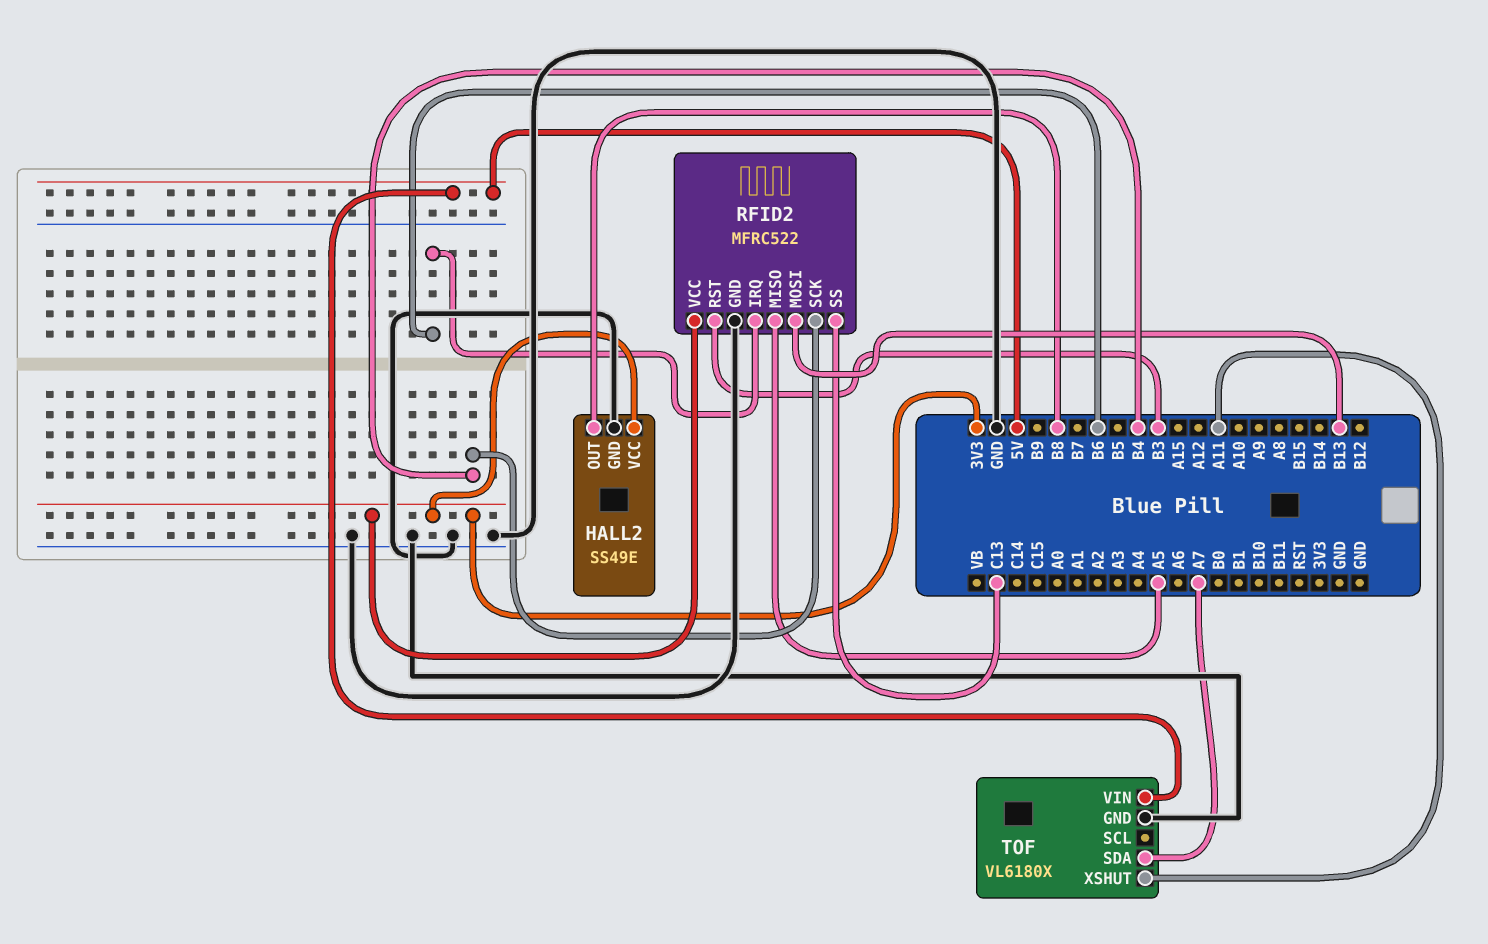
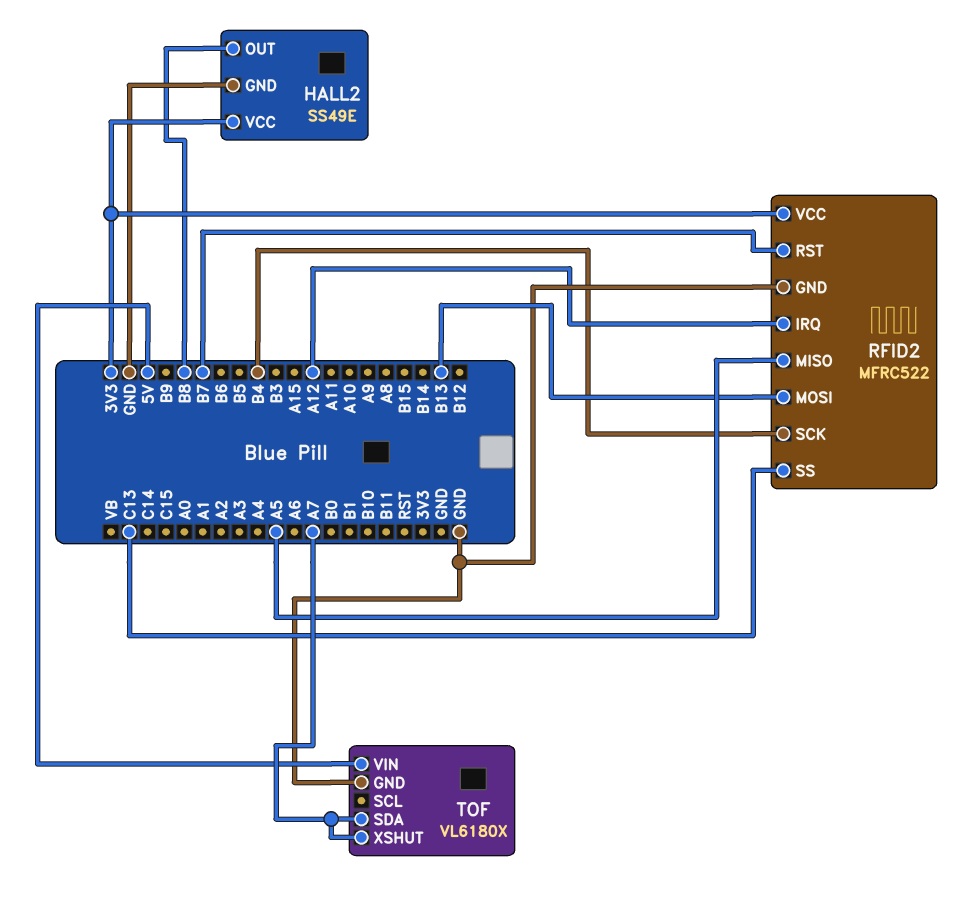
RFID2 pin IRQ: B6 -> A12
RFID2 pin RST: B3 -> B7
TOF pin XSHUT: A11 -> A7

